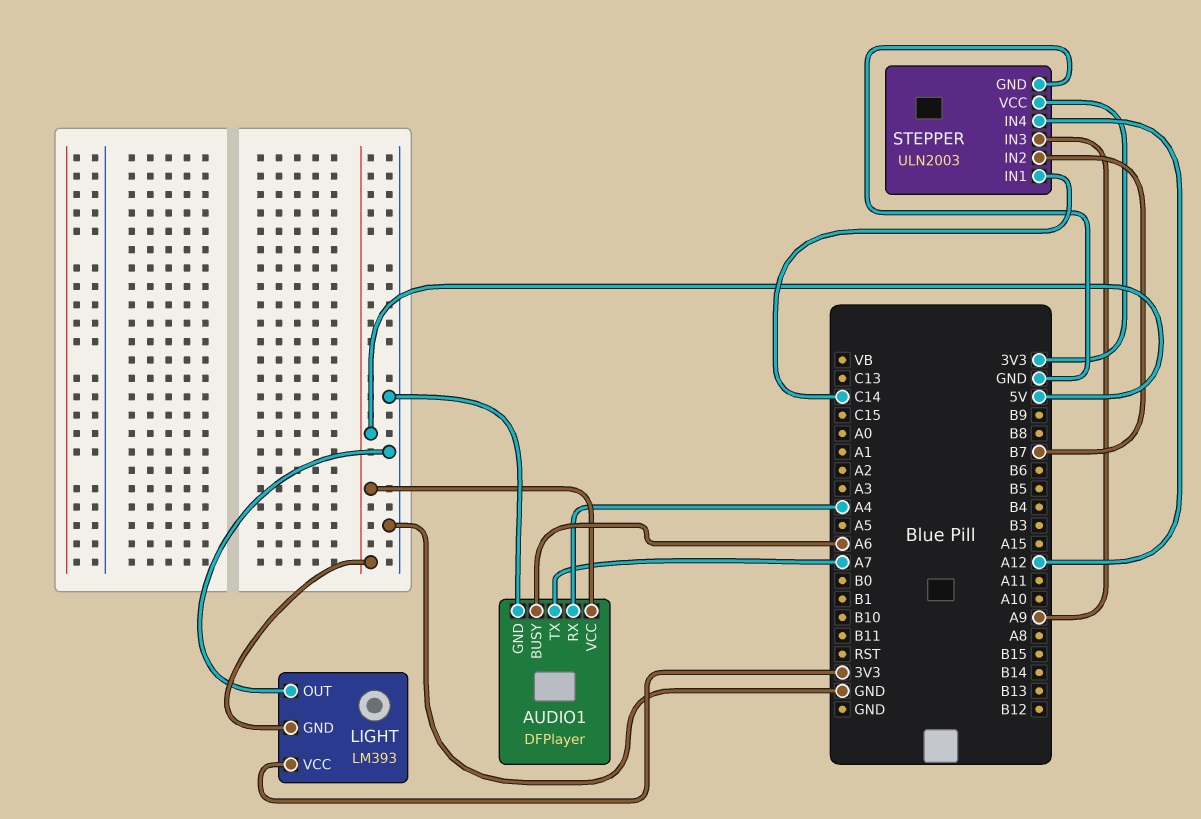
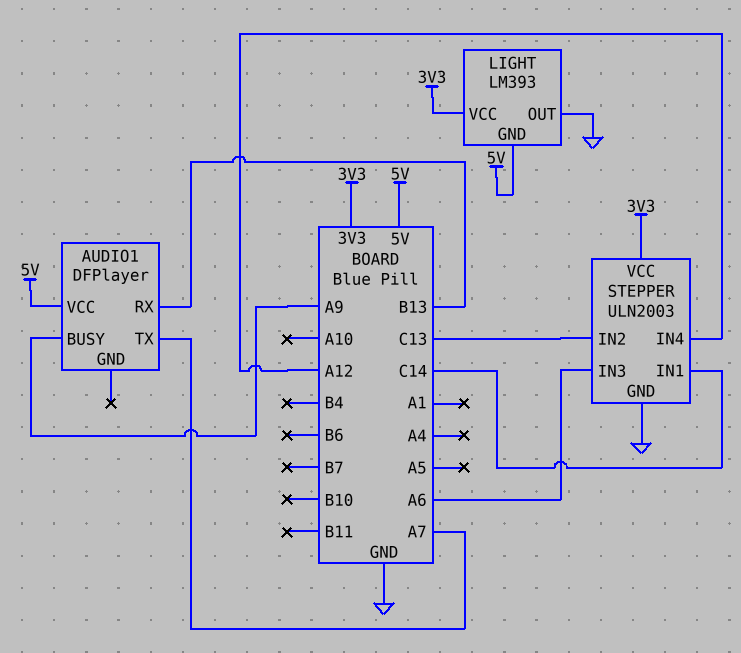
AUDIO1 pin BUSY: A6 -> A9
AUDIO1 pin GND: GND -> none
AUDIO1 pin RX: A4 -> B13
STEPPER pin IN2: B7 -> C13
STEPPER pin IN3: A9 -> A6

